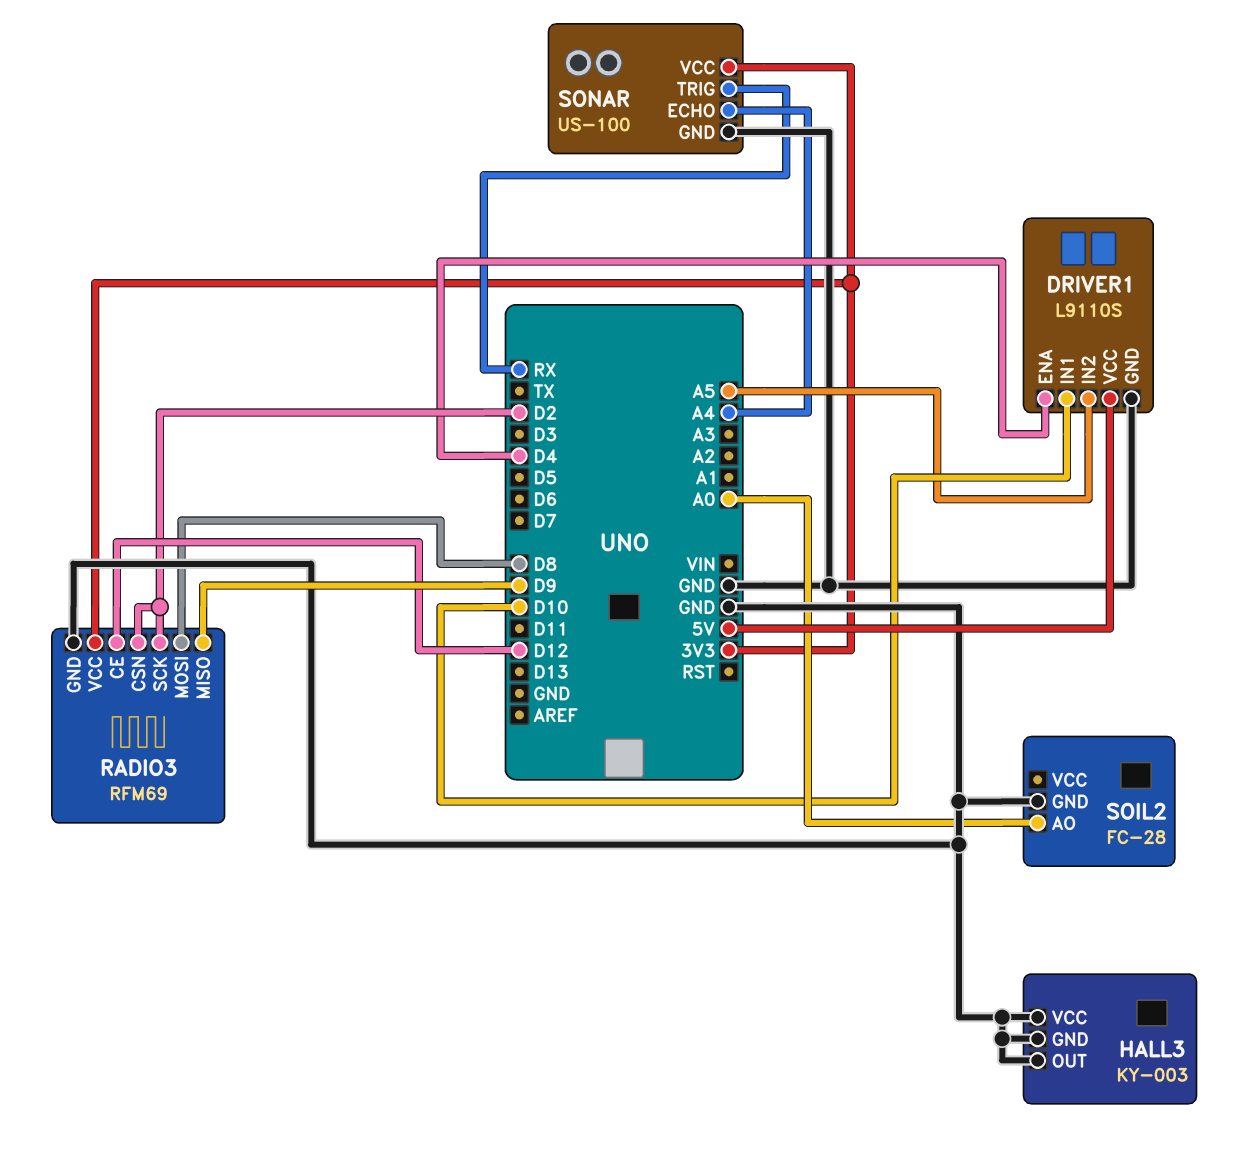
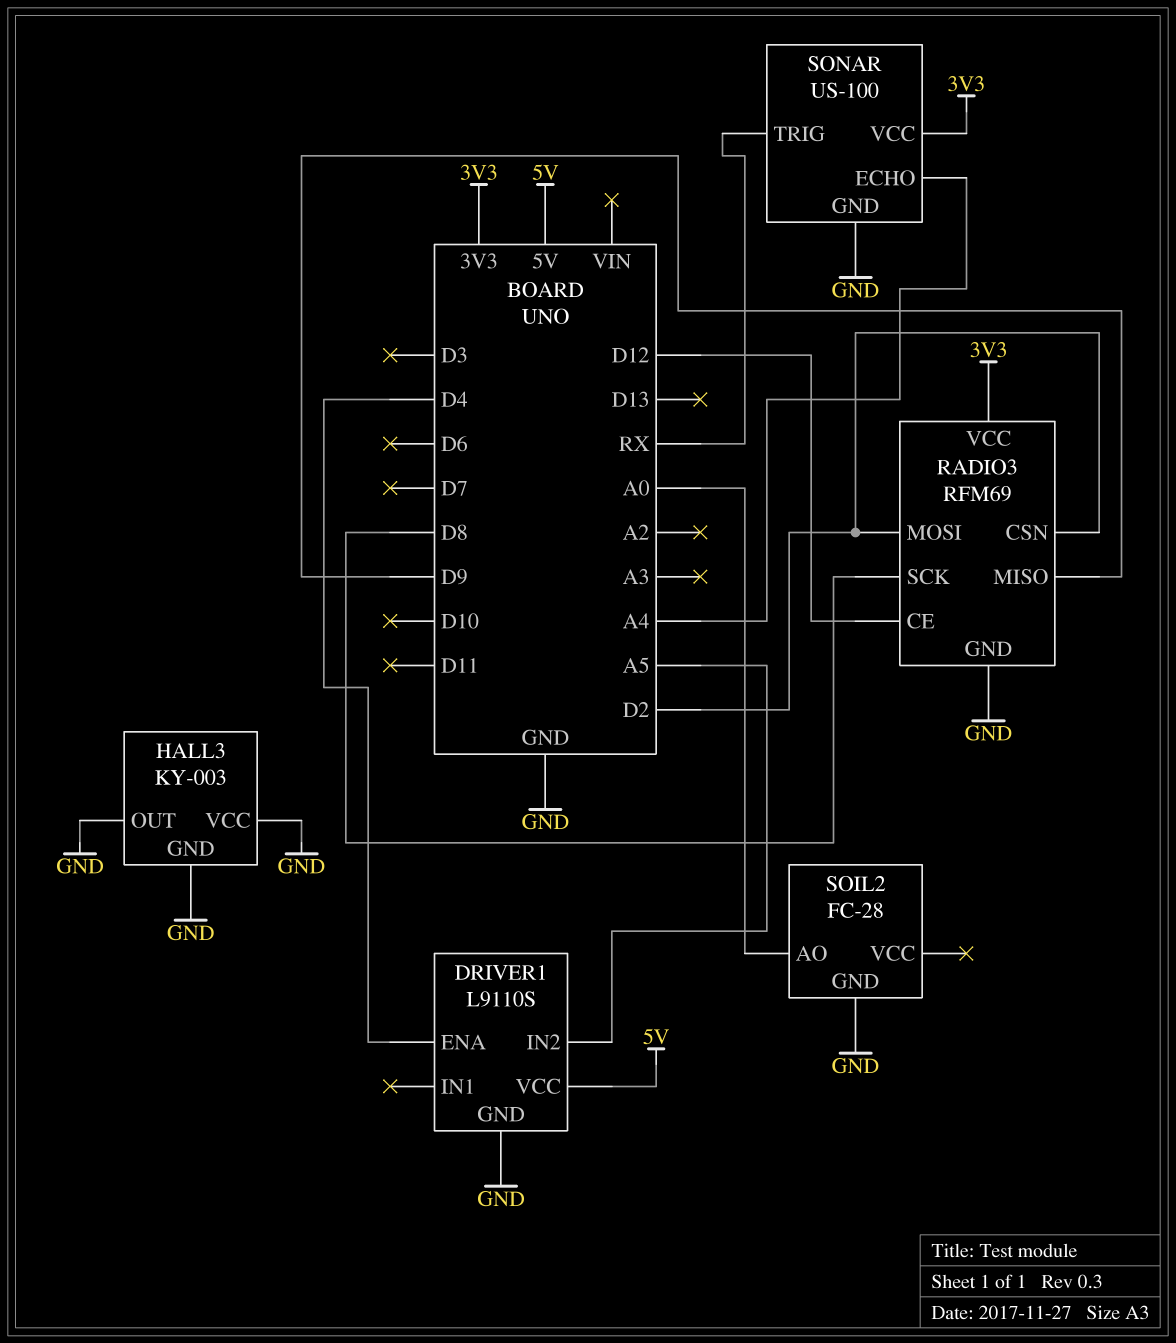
DRIVER1 pin IN1: D10 -> none
RADIO3 pin MOSI: D8 -> D2
RADIO3 pin SCK: D2 -> D8

